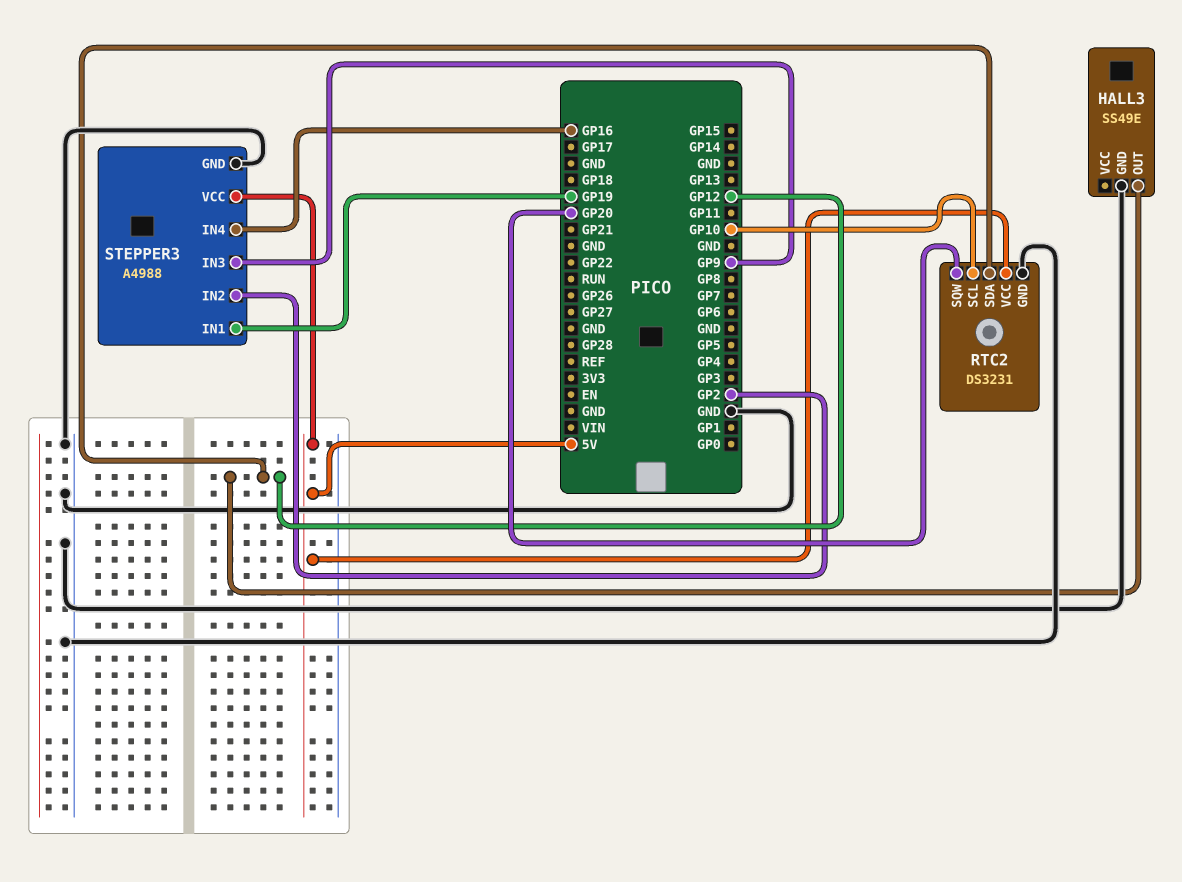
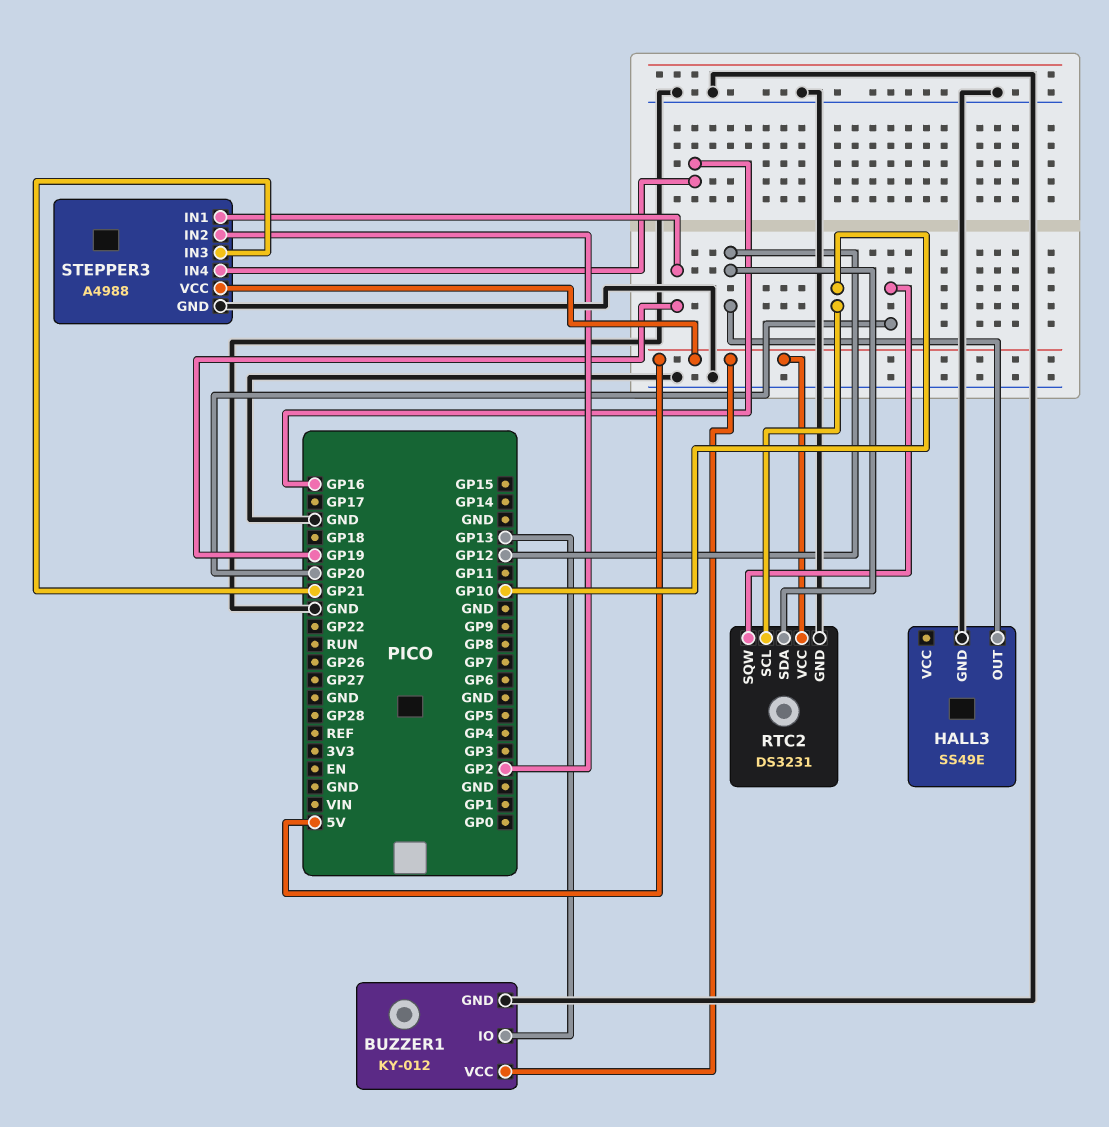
BUZZER1: none -> KY-012
BUZZER1 pin GND: none -> GND
BUZZER1 pin IO: none -> GP13
BUZZER1 pin VCC: none -> 5V
STEPPER3 pin IN3: GP9 -> GP21

